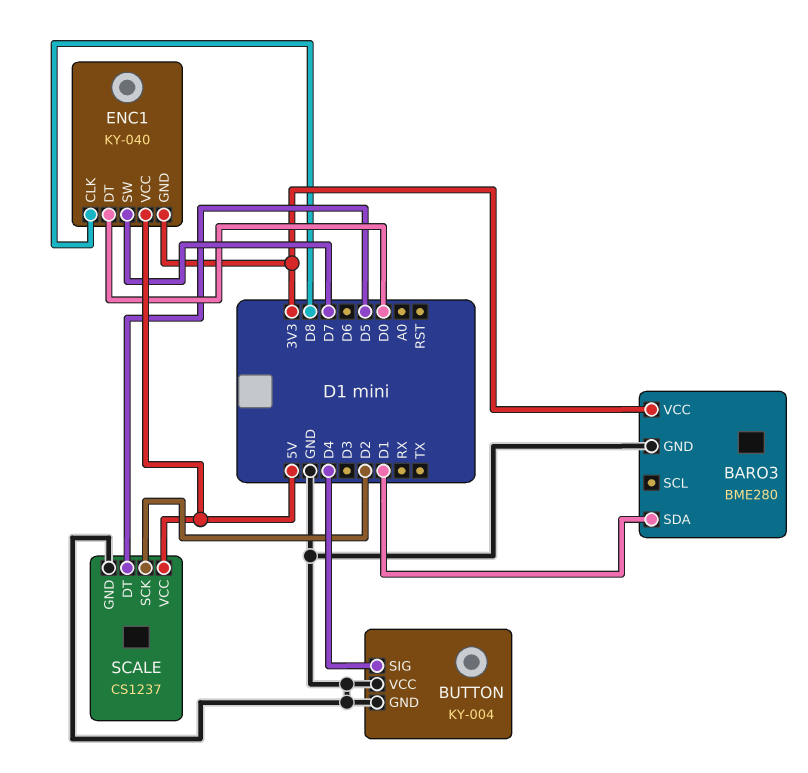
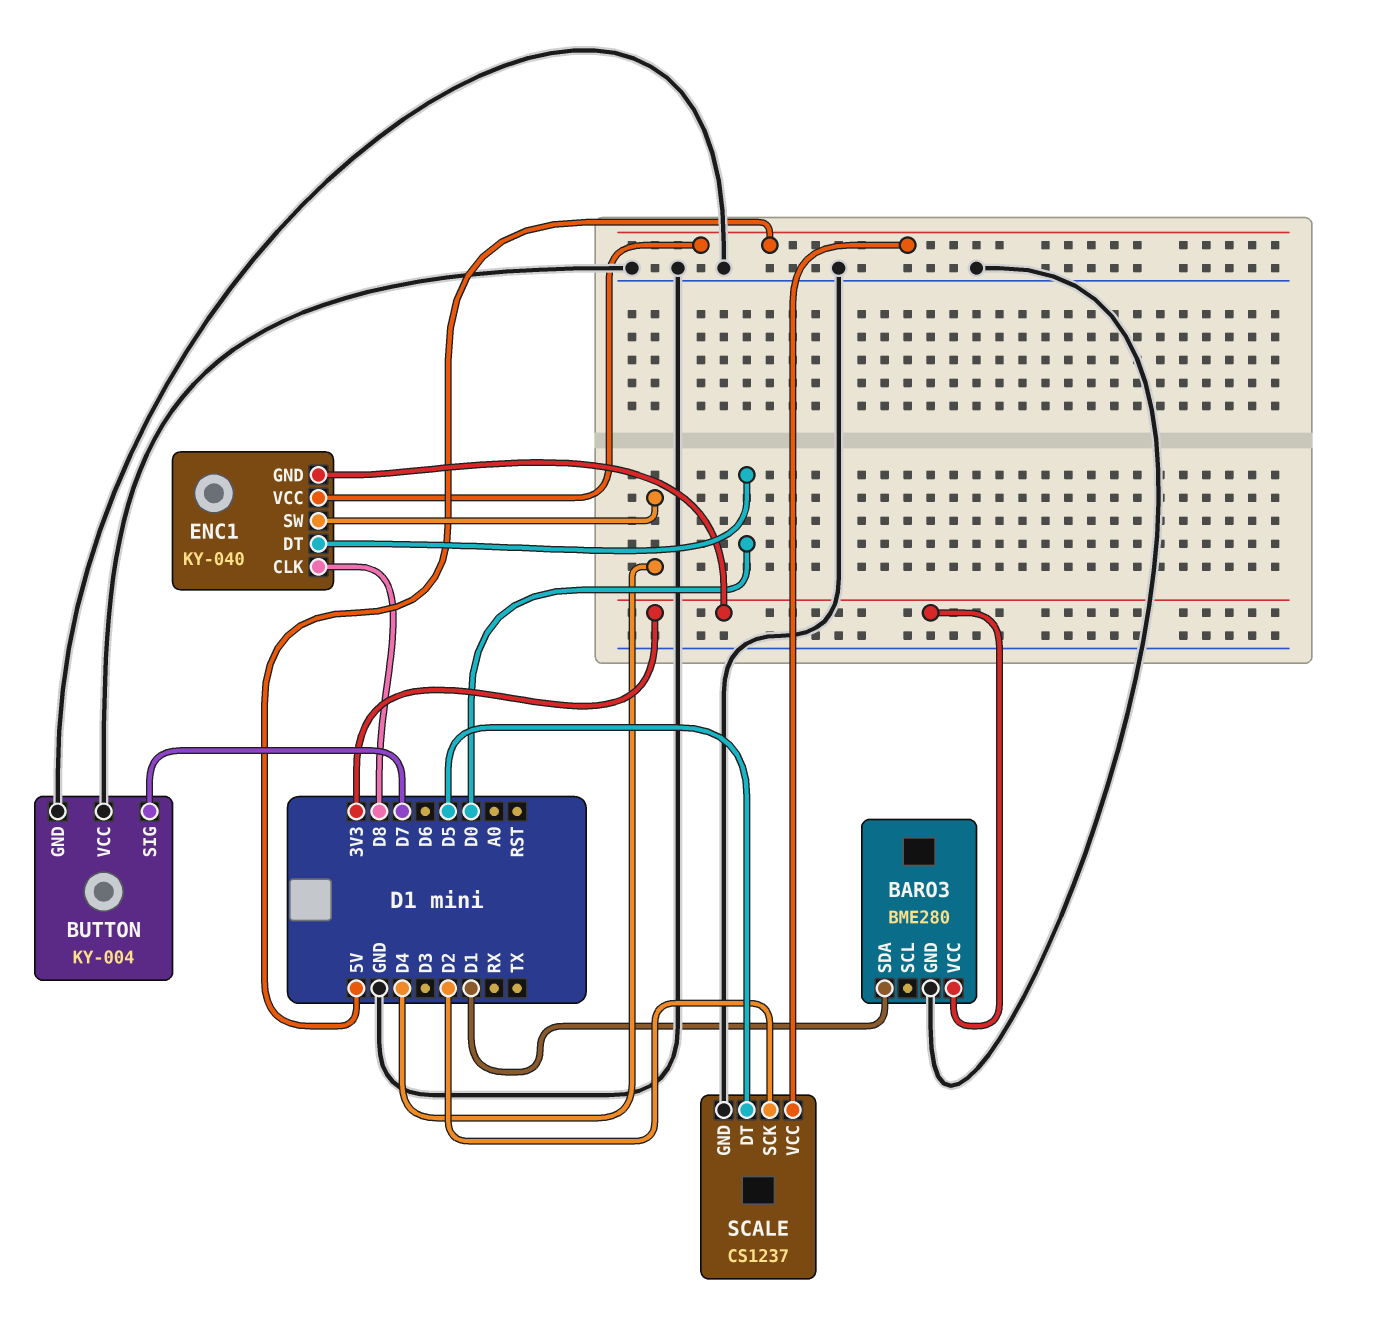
BUTTON pin SIG: D4 -> D7
ENC1 pin SW: D7 -> D4

